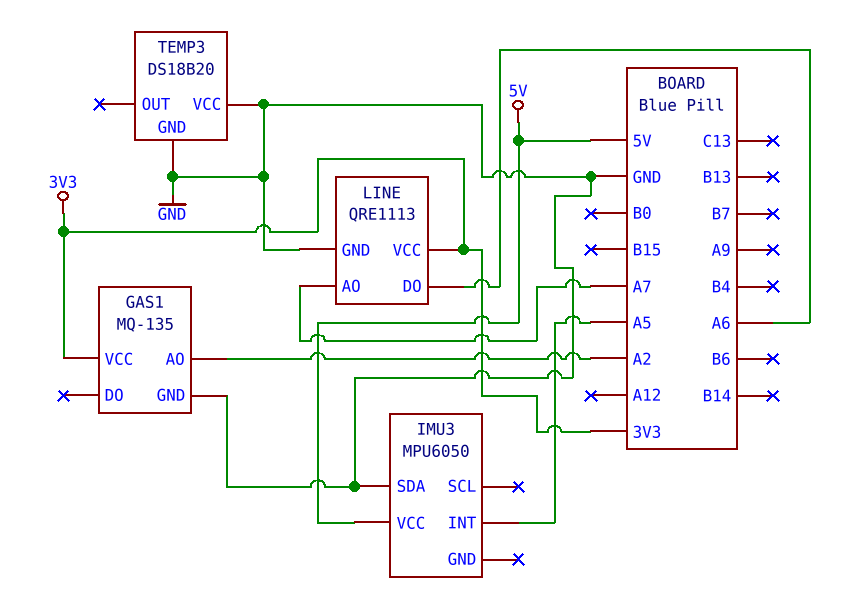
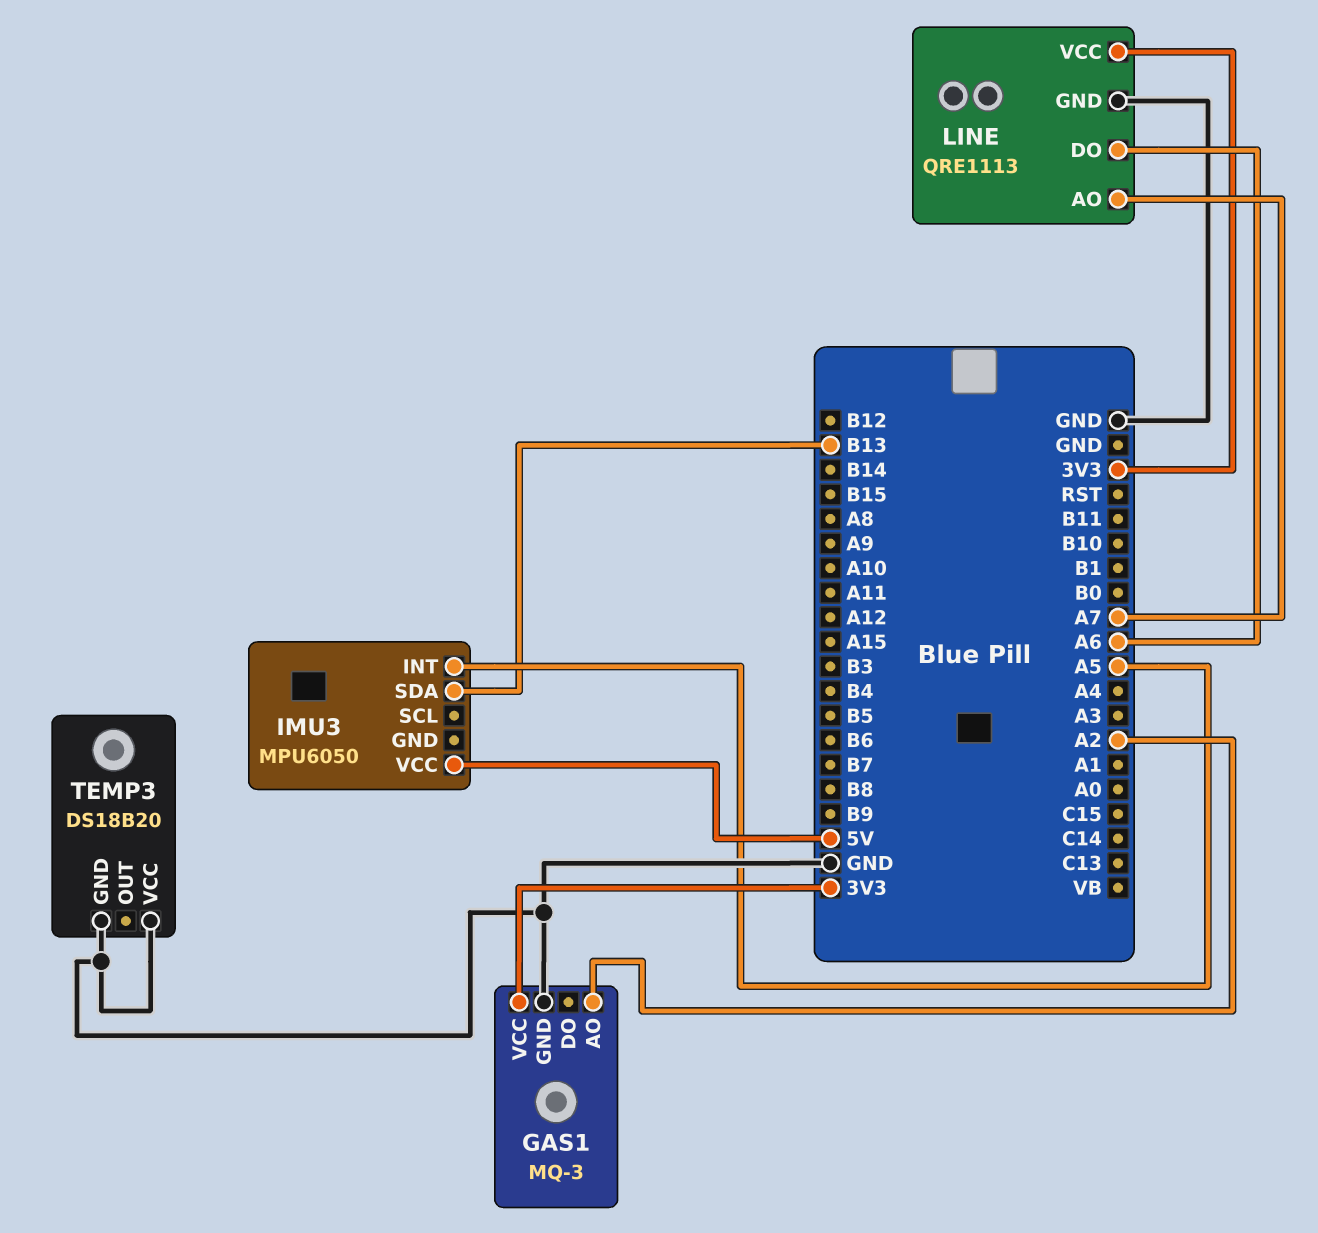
GAS1: MQ-135 -> MQ-3
IMU3 pin SDA: GND -> B13

